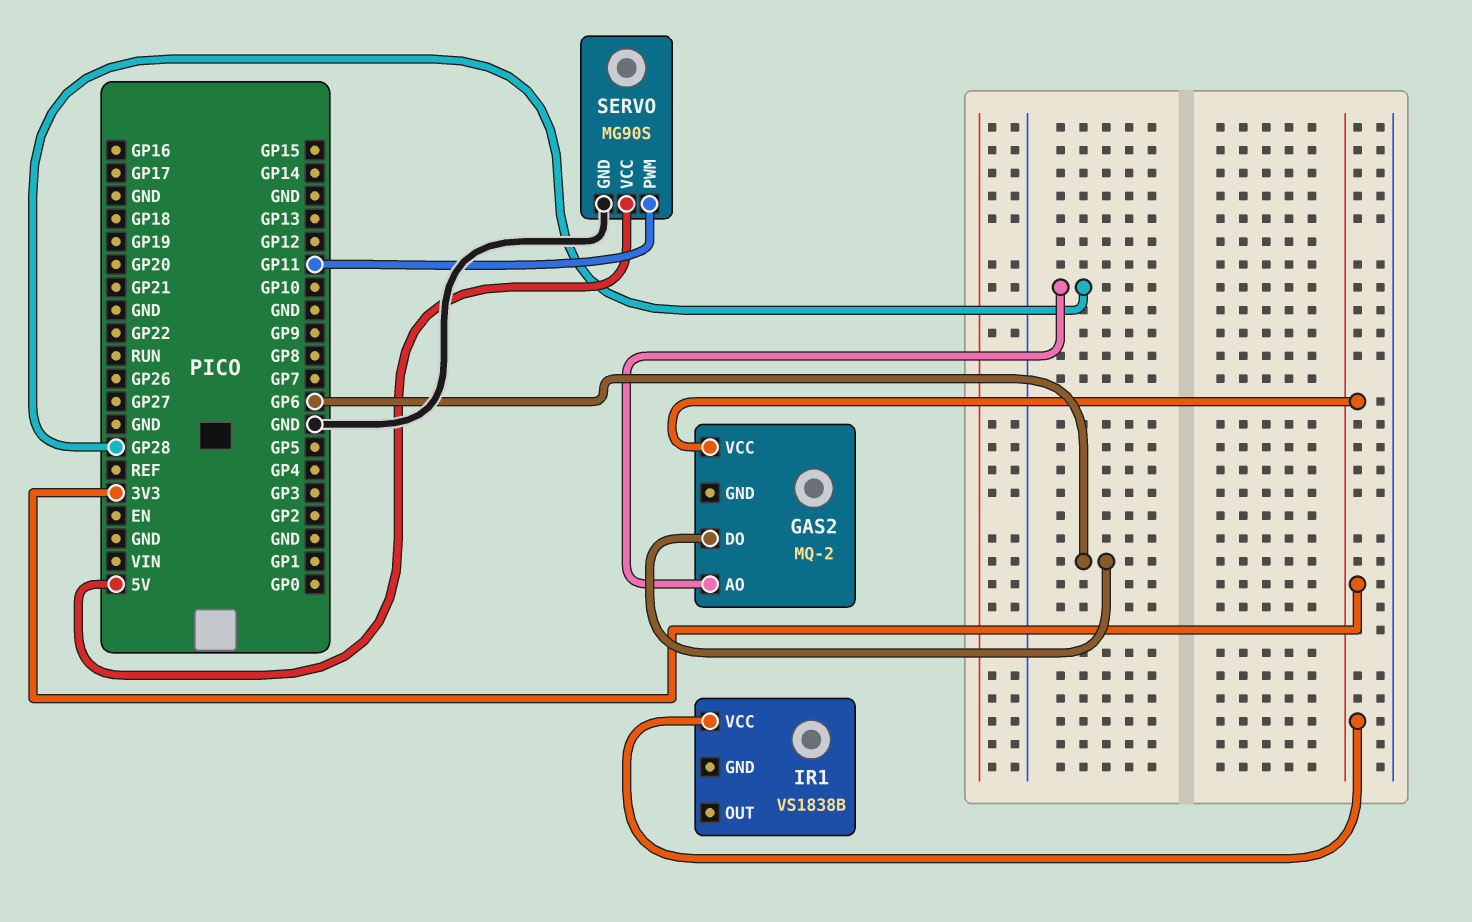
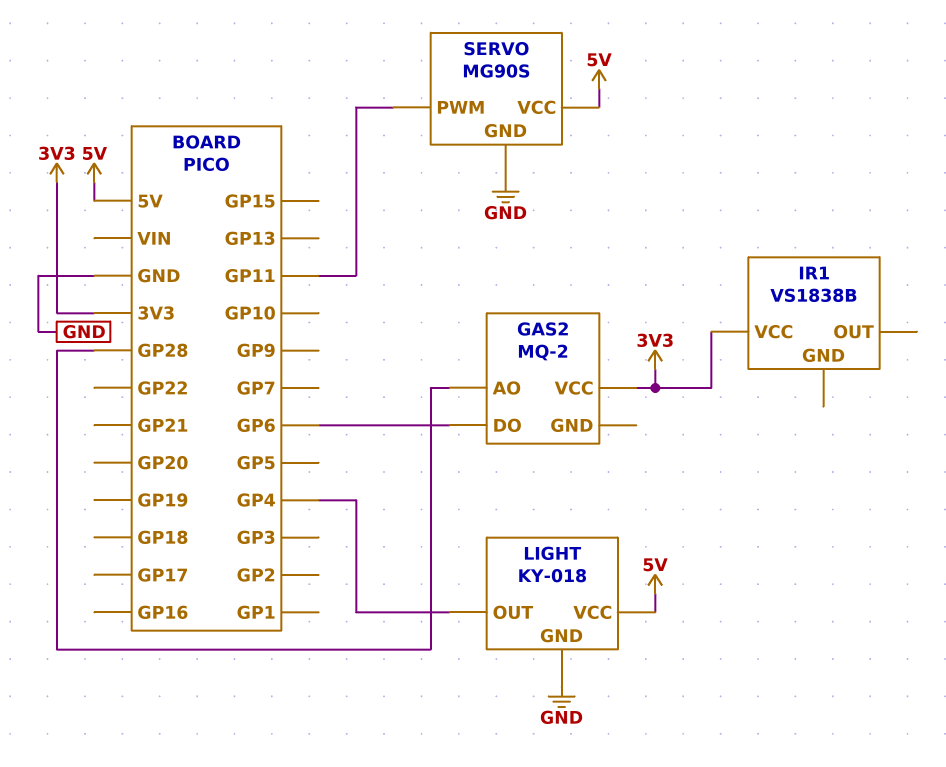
LIGHT: none -> KY-018
LIGHT pin GND: none -> GND
LIGHT pin OUT: none -> GP4
LIGHT pin VCC: none -> 5V

